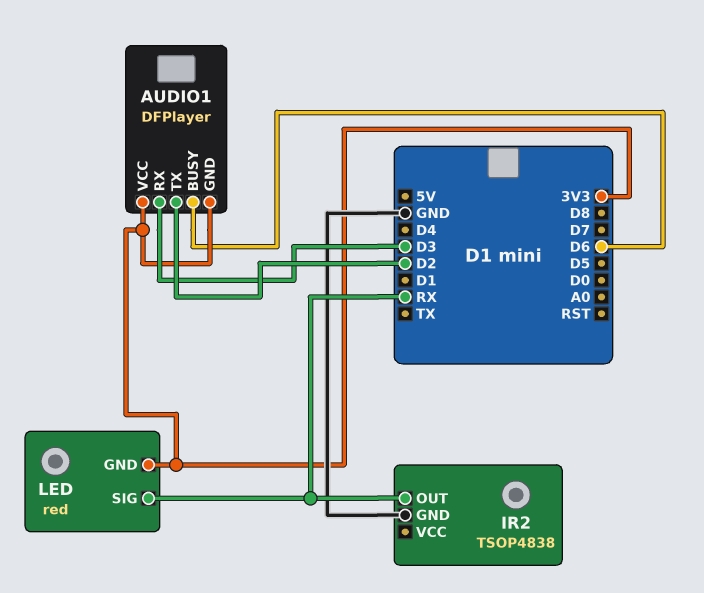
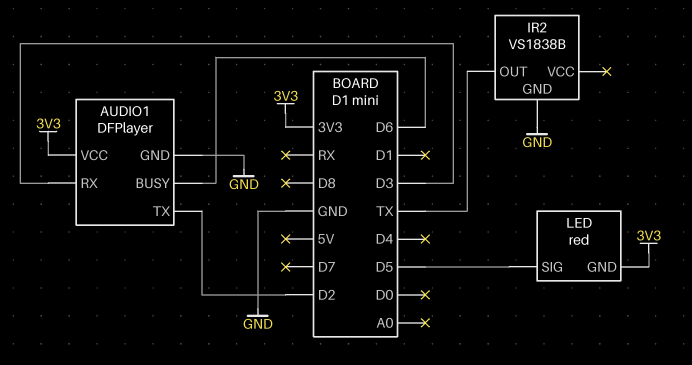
AUDIO1 pin GND: 3V3 -> GND
IR2: TSOP4838 -> VS1838B
IR2 pin OUT: RX -> TX
LED pin SIG: RX -> D5

